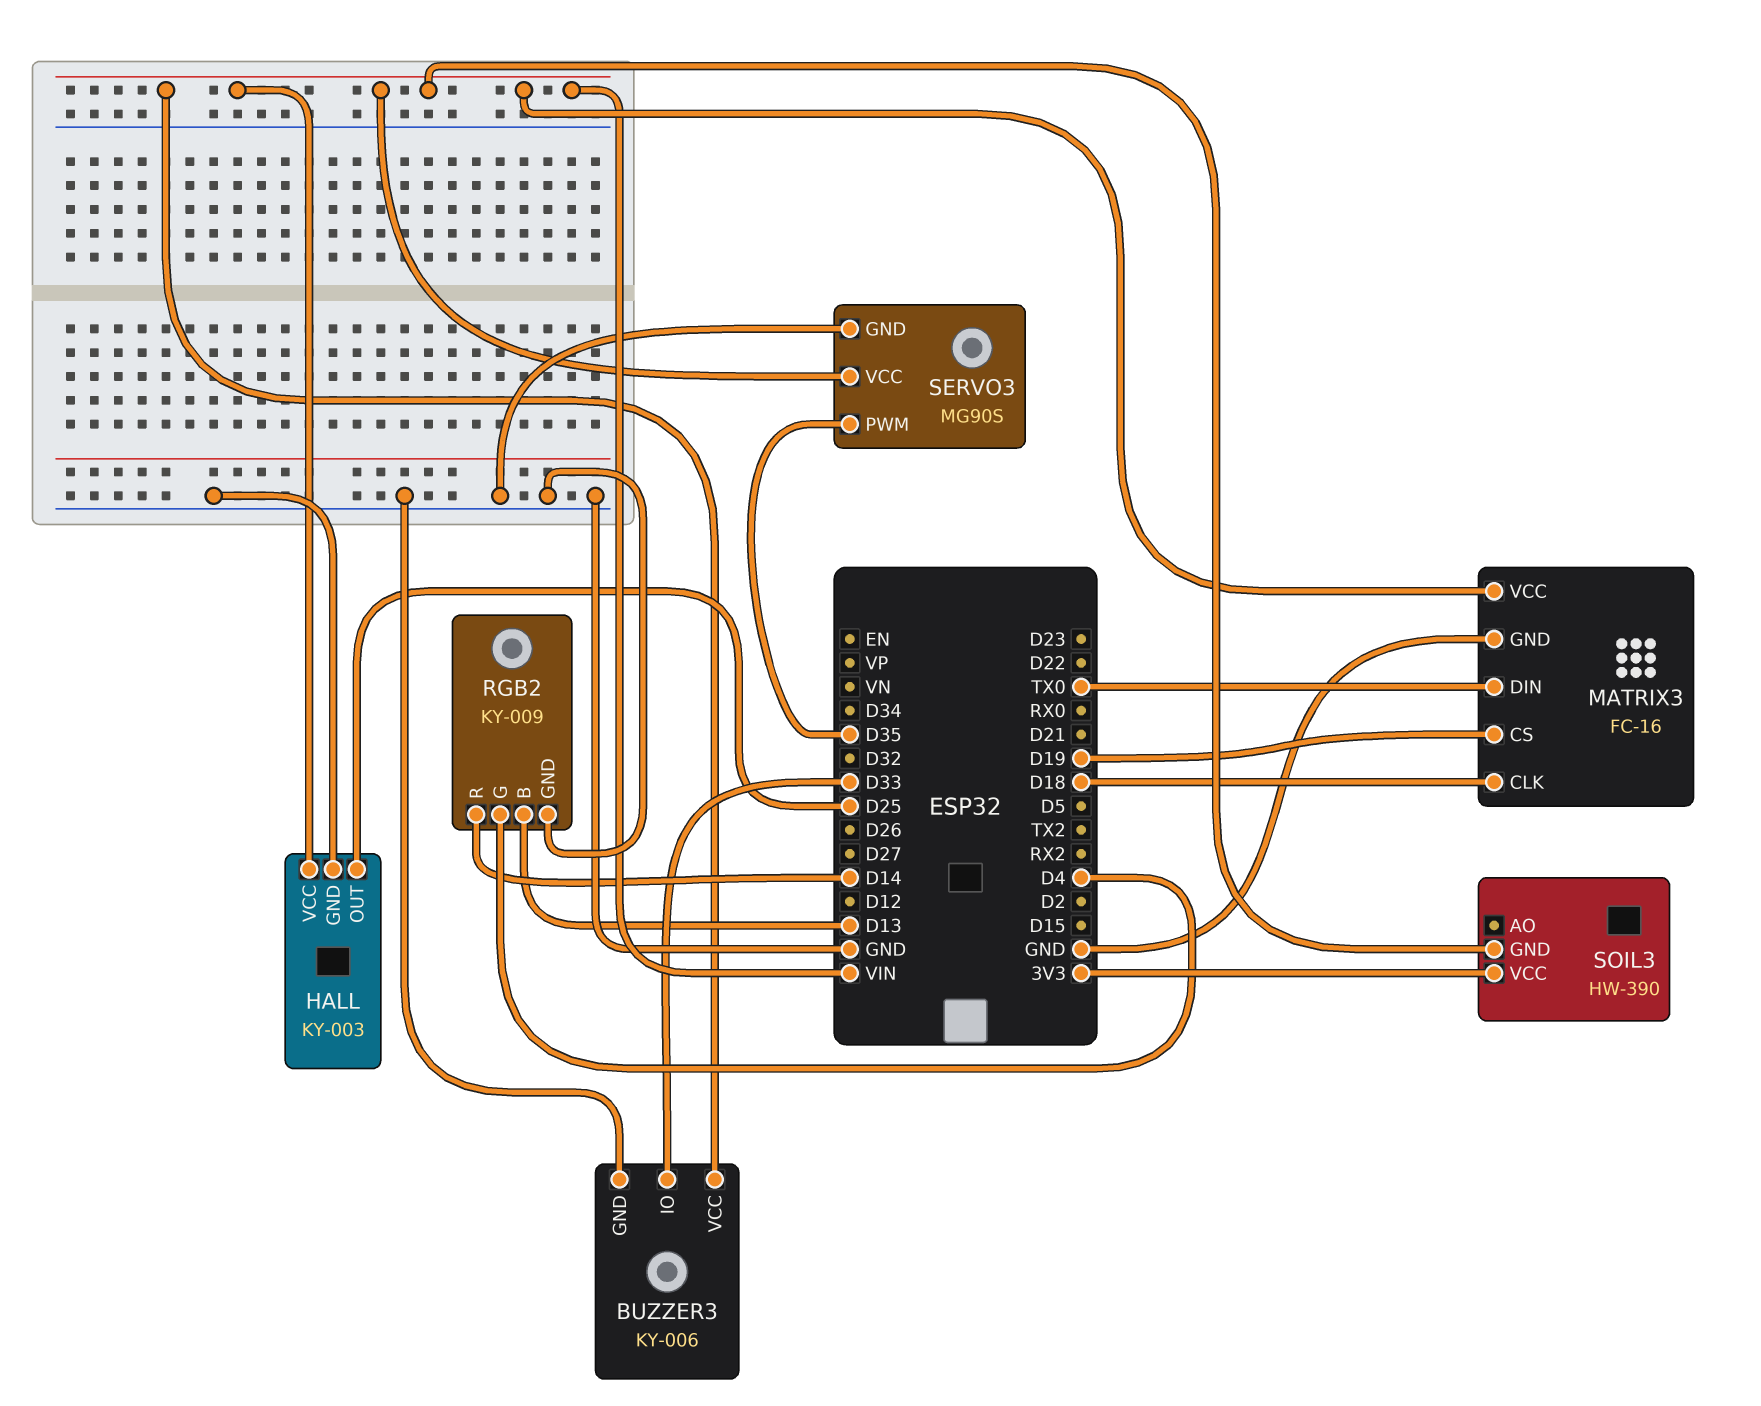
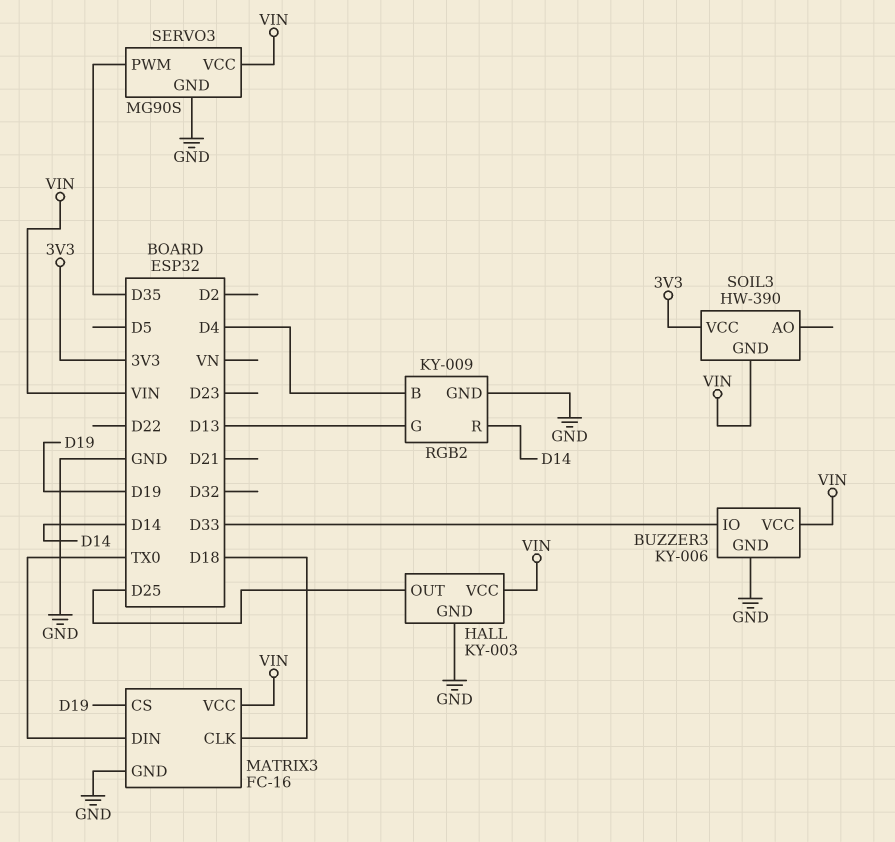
RGB2 pin B: D13 -> D4
RGB2 pin G: D4 -> D13

